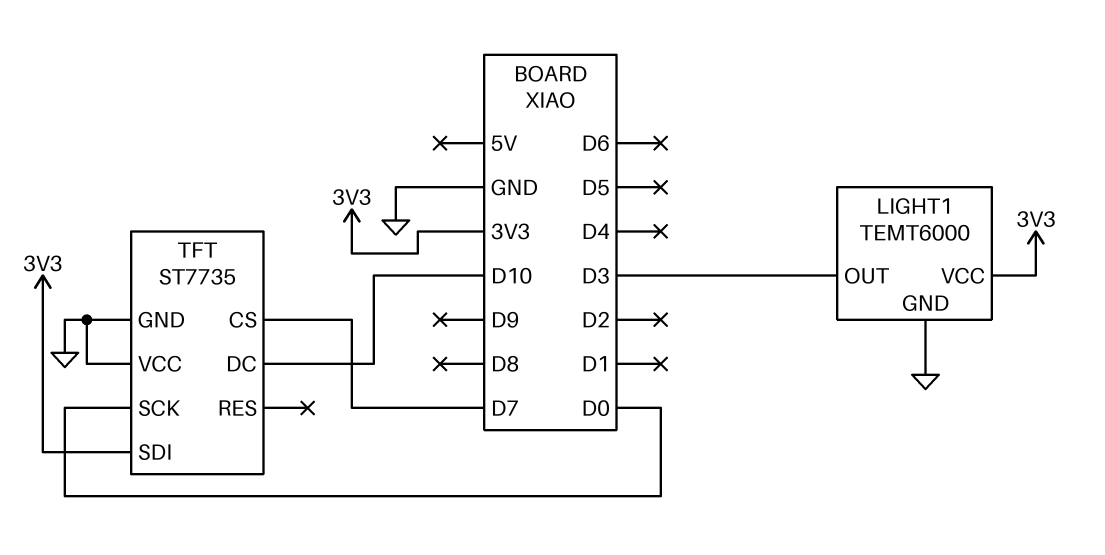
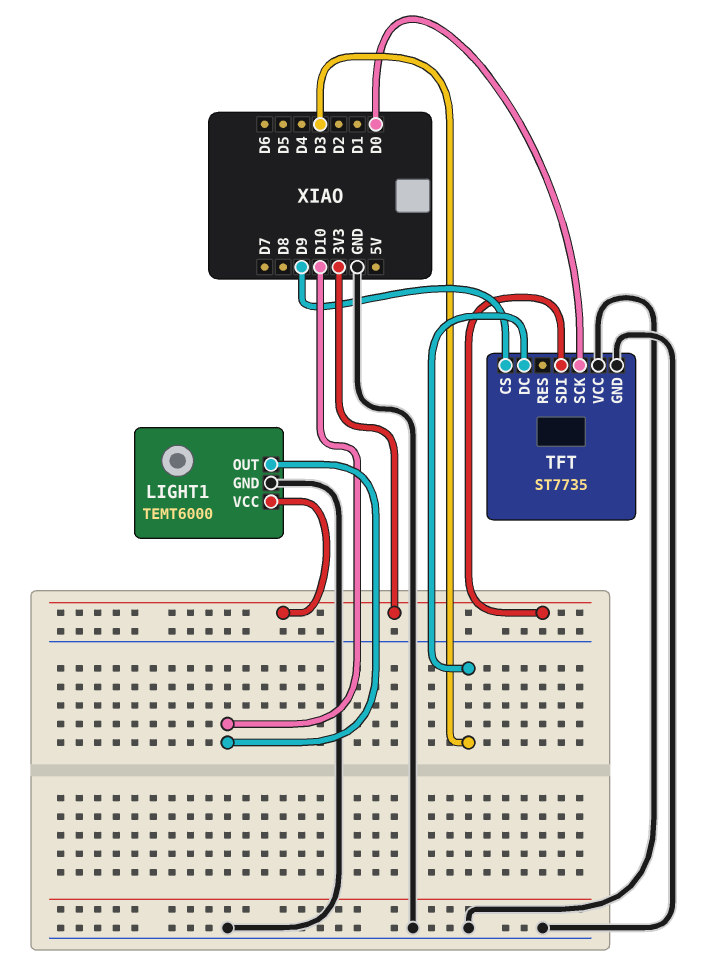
LIGHT1 pin OUT: D3 -> D10
TFT pin CS: D7 -> D9
TFT pin DC: D10 -> D3

